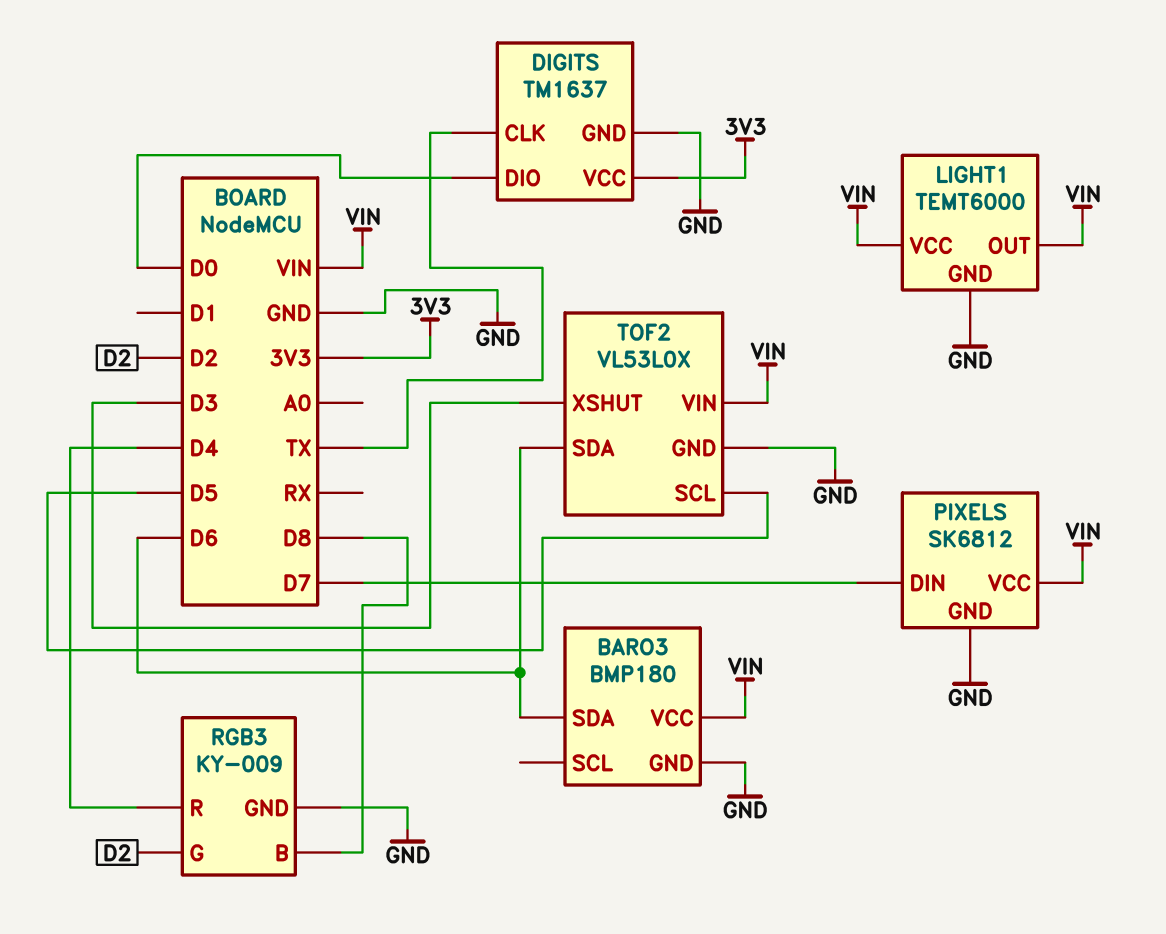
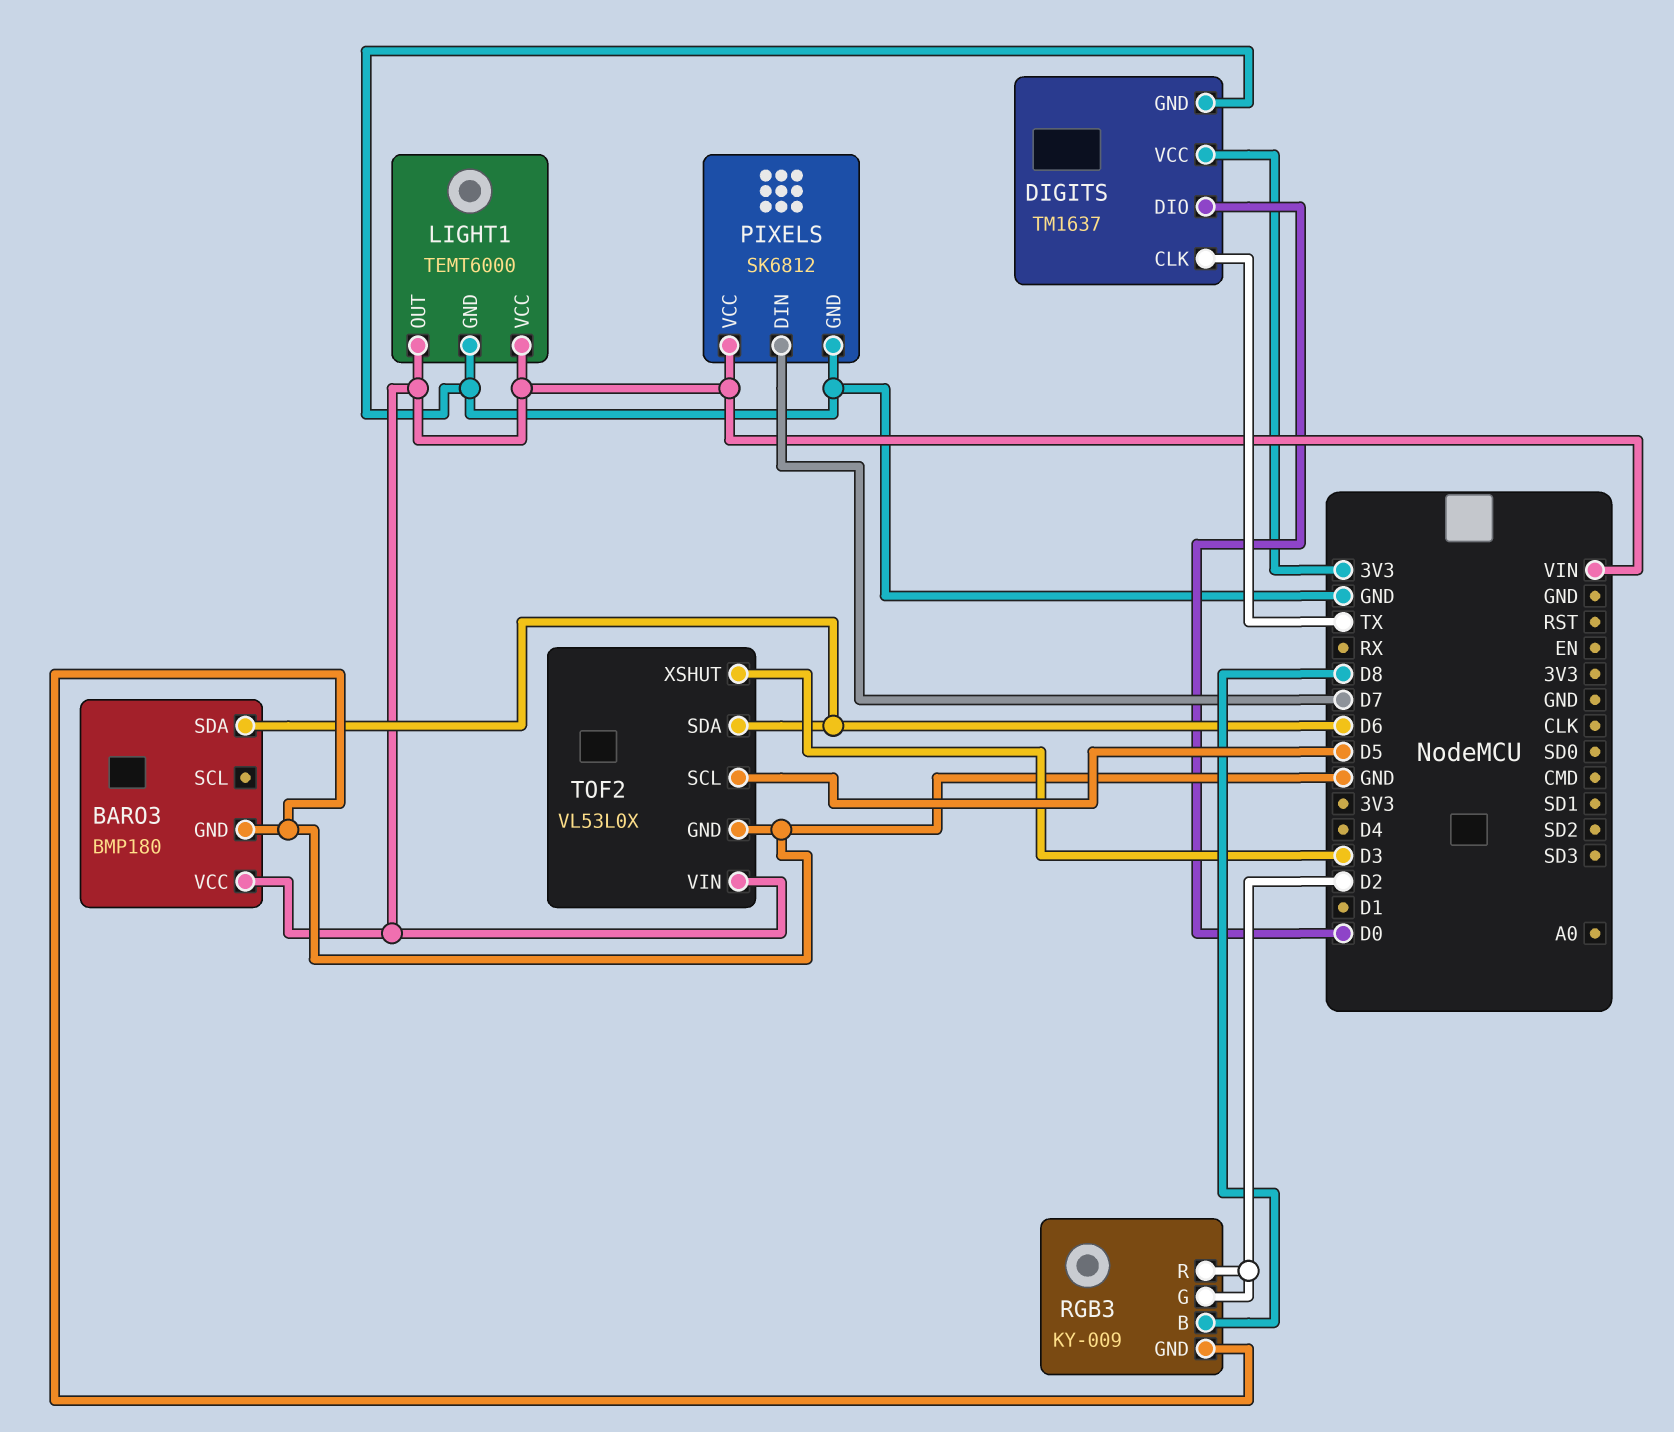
RGB3 pin R: D4 -> D2

